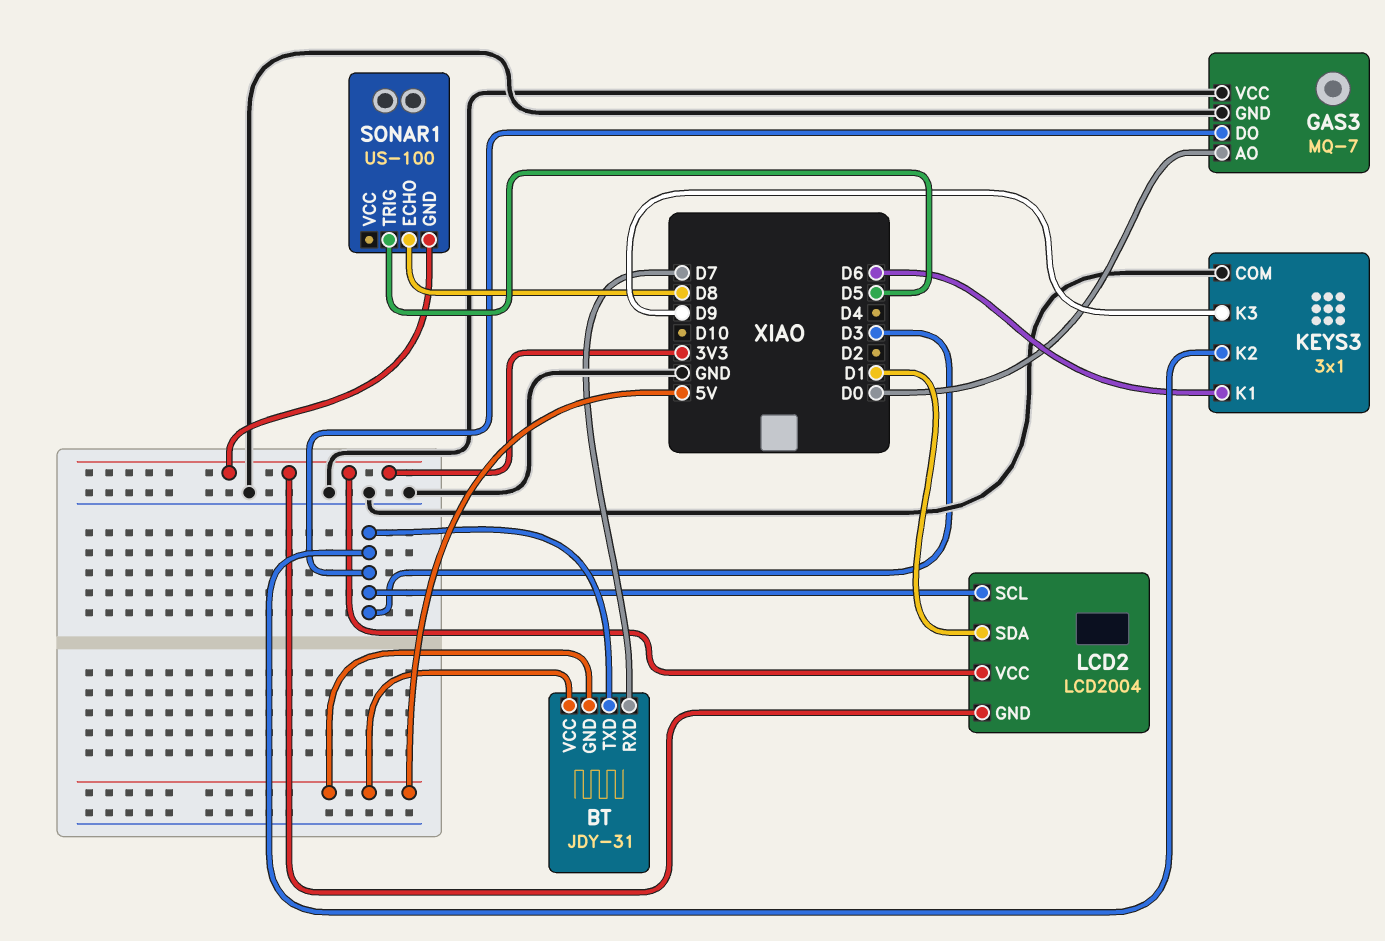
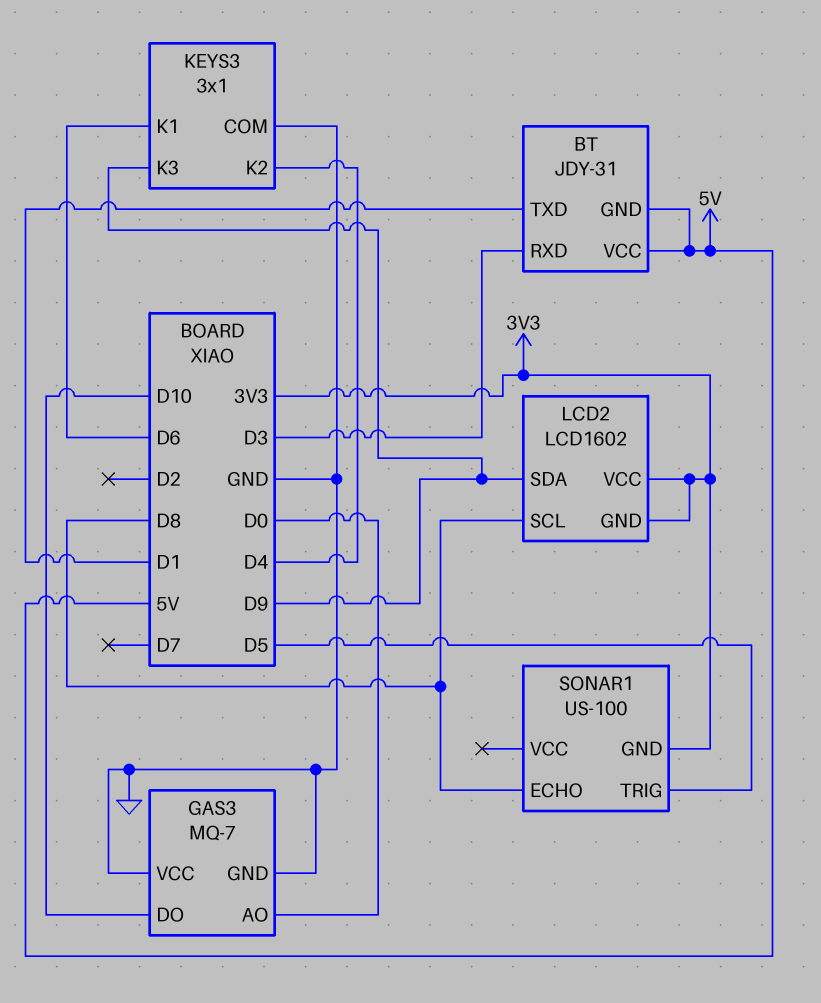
BT pin RXD: D7 -> D3
BT pin TXD: D3 -> D1
GAS3 pin DO: D3 -> D10
KEYS3 pin K2: D3 -> D4
LCD2: LCD2004 -> LCD1602
LCD2 pin SCL: D3 -> D8
LCD2 pin SDA: D1 -> D9

